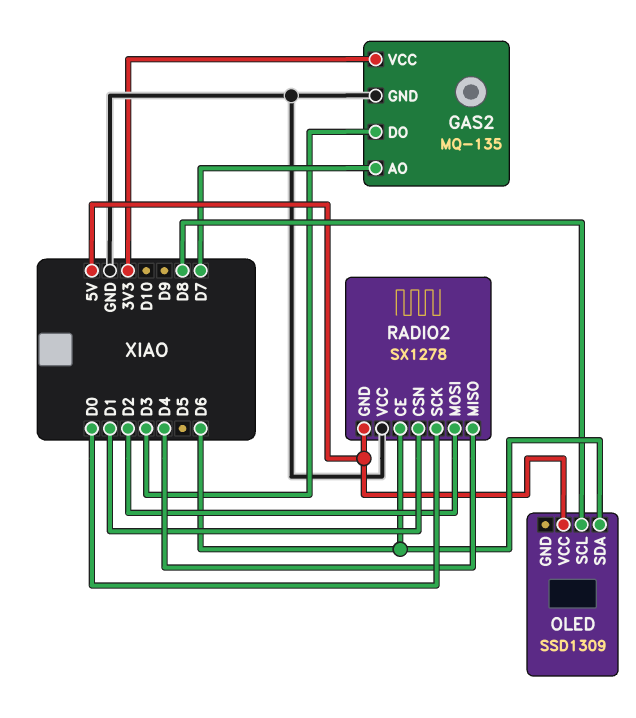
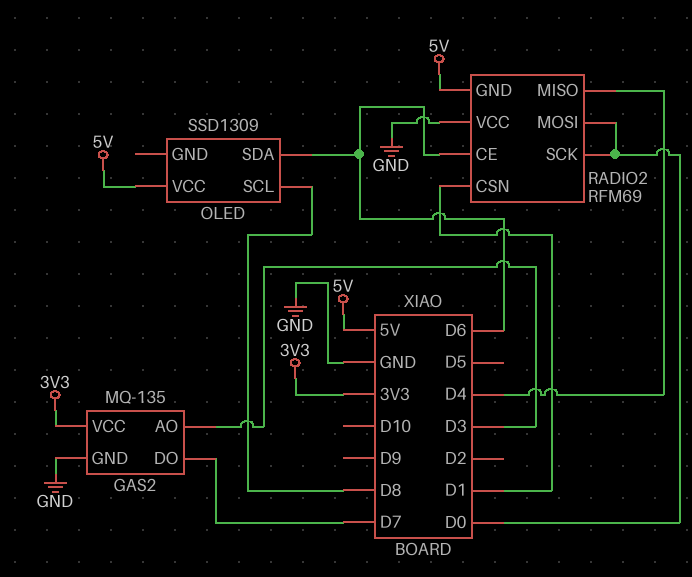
GAS2 pin AO: D7 -> D3
GAS2 pin DO: D3 -> D7
RADIO2: SX1278 -> RFM69
RADIO2 pin MOSI: D2 -> D0

